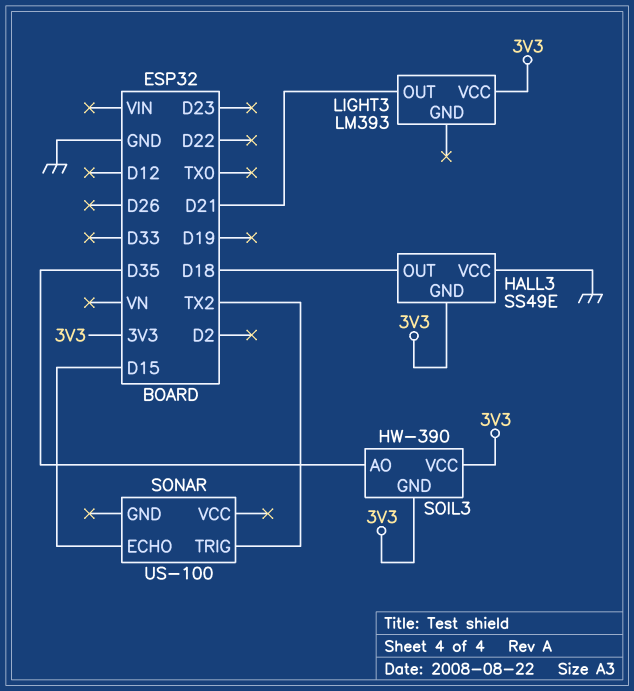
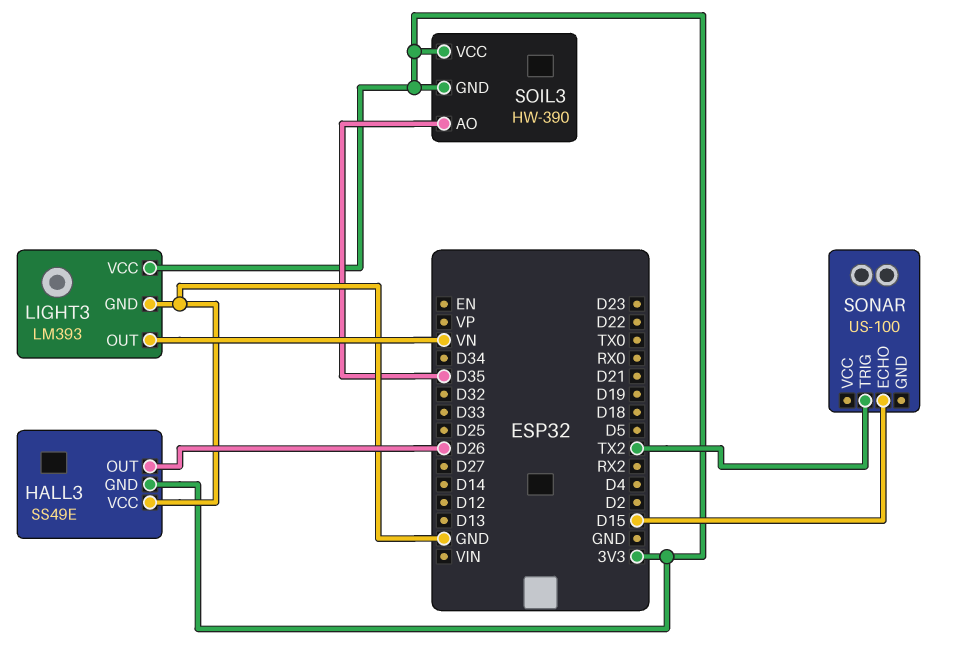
HALL3 pin OUT: D18 -> D26
LIGHT3 pin GND: none -> GND
LIGHT3 pin OUT: D21 -> VN

